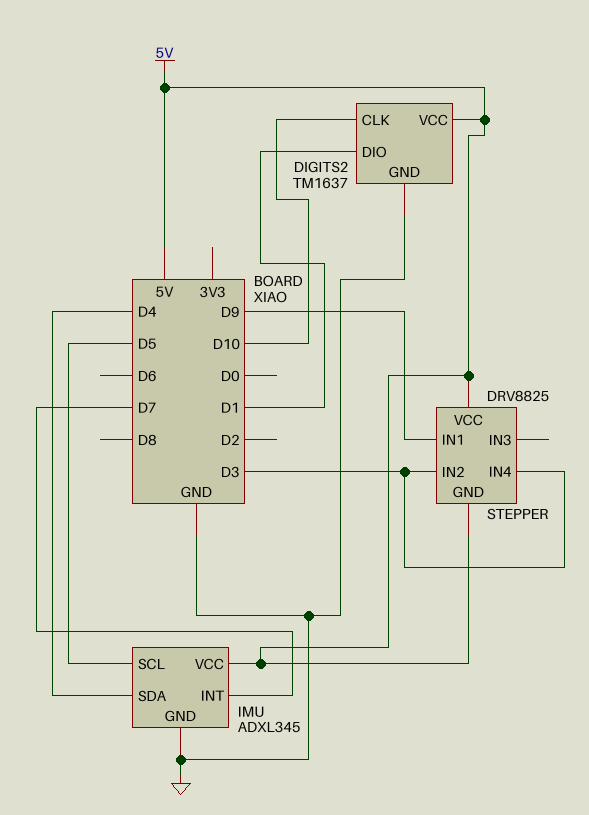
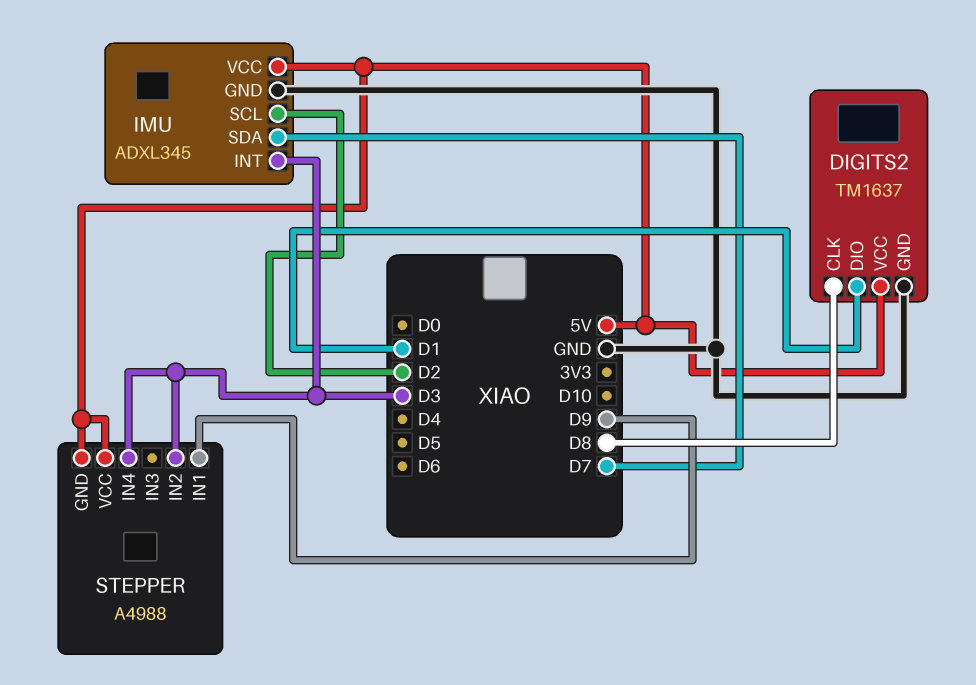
DIGITS2 pin CLK: D10 -> D8
IMU pin INT: D7 -> D3
IMU pin SCL: D5 -> D2
IMU pin SDA: D4 -> D7
STEPPER: DRV8825 -> A4988

